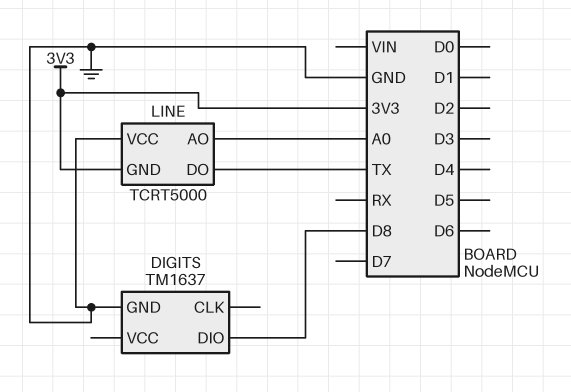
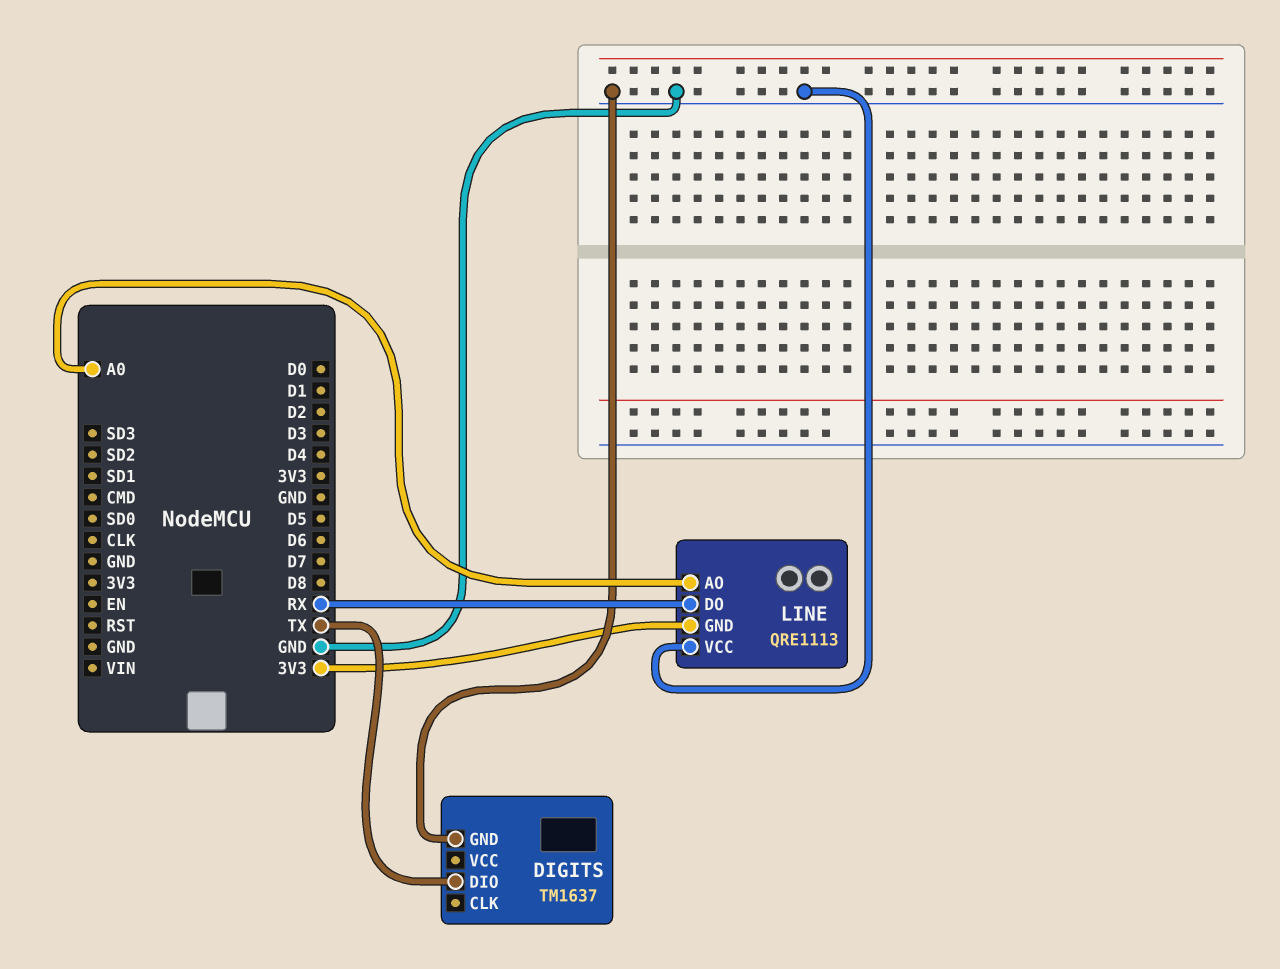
DIGITS pin DIO: D8 -> TX
LINE: TCRT5000 -> QRE1113
LINE pin DO: TX -> RX

